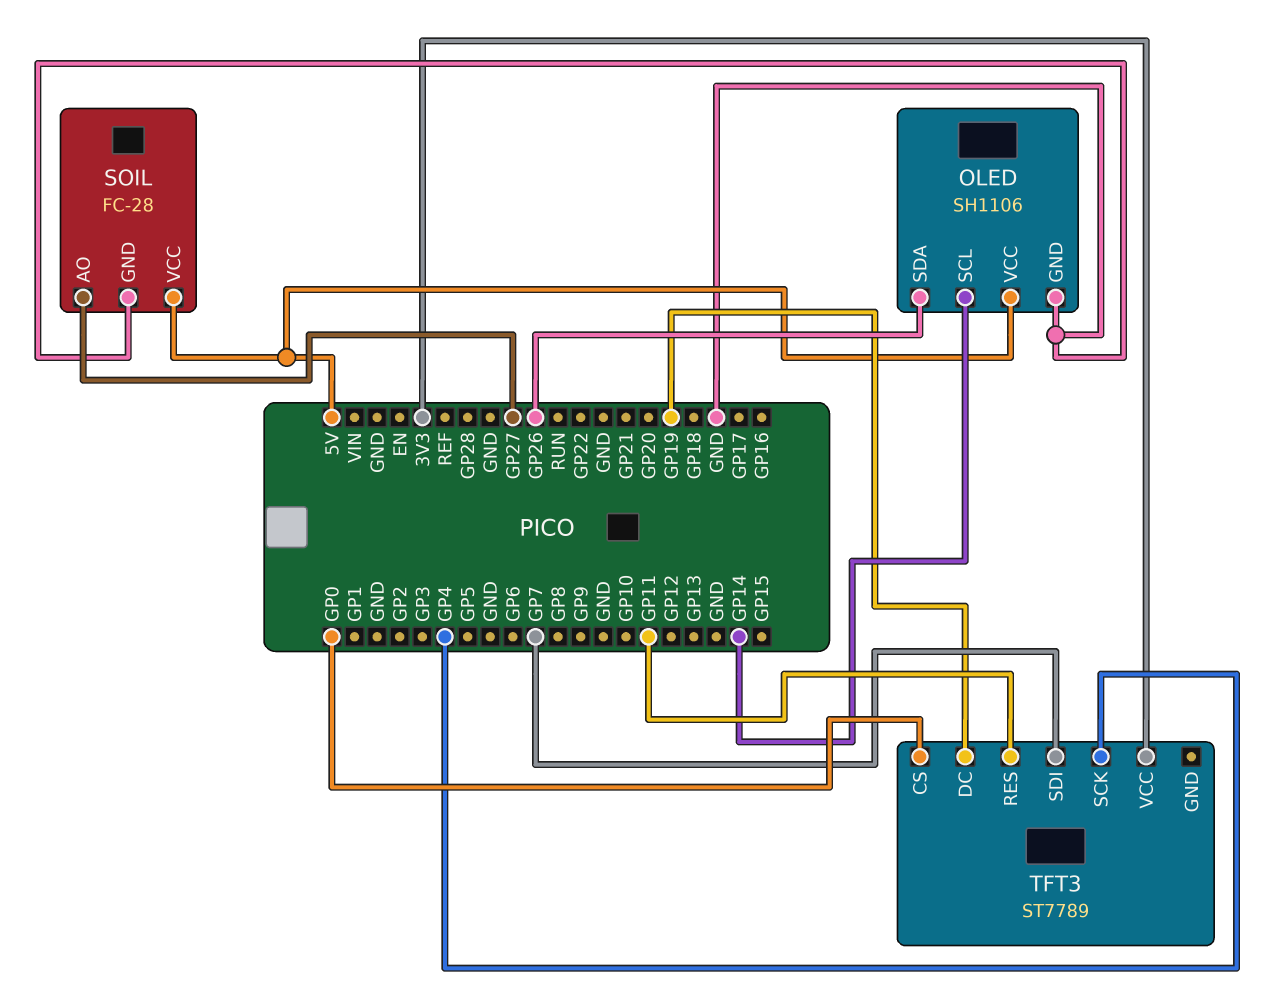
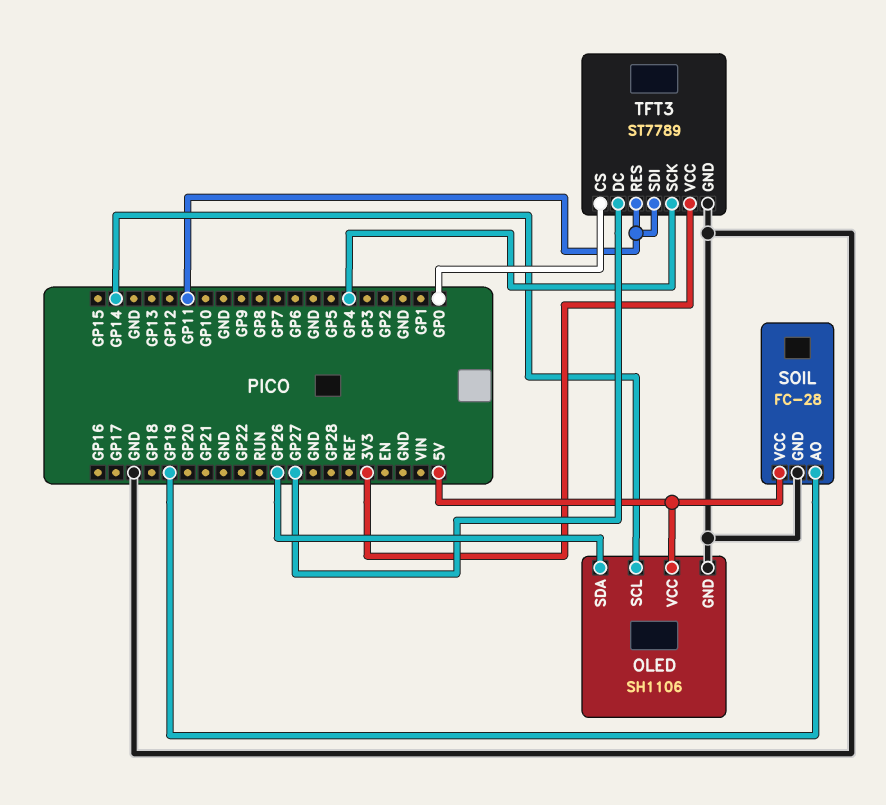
SOIL pin AO: GP27 -> GP19
TFT3 pin DC: GP19 -> GP27
TFT3 pin GND: none -> GND
TFT3 pin SDI: GP7 -> GP11

